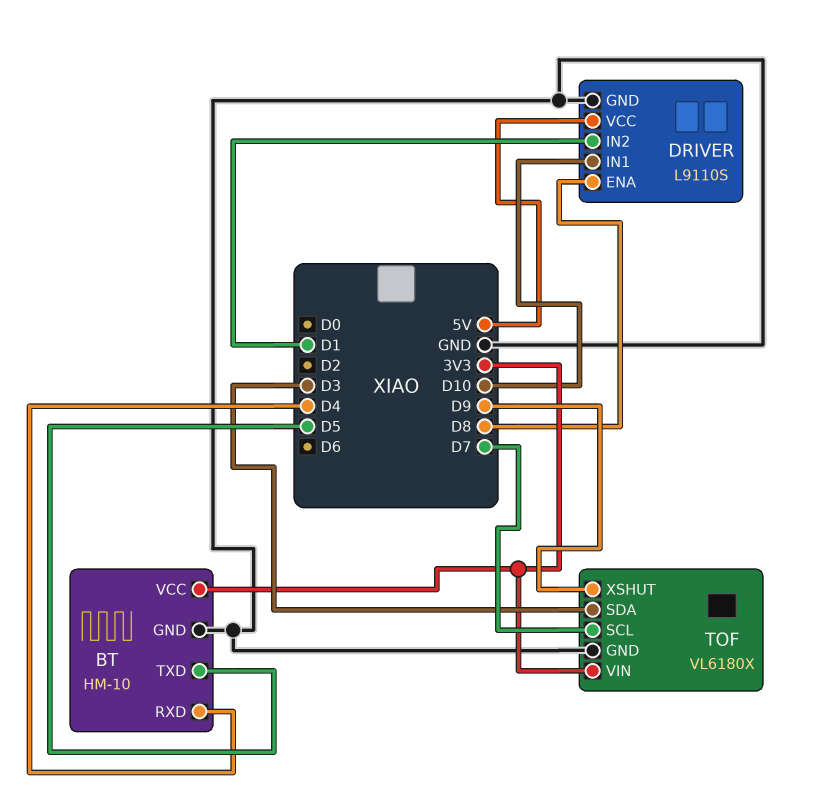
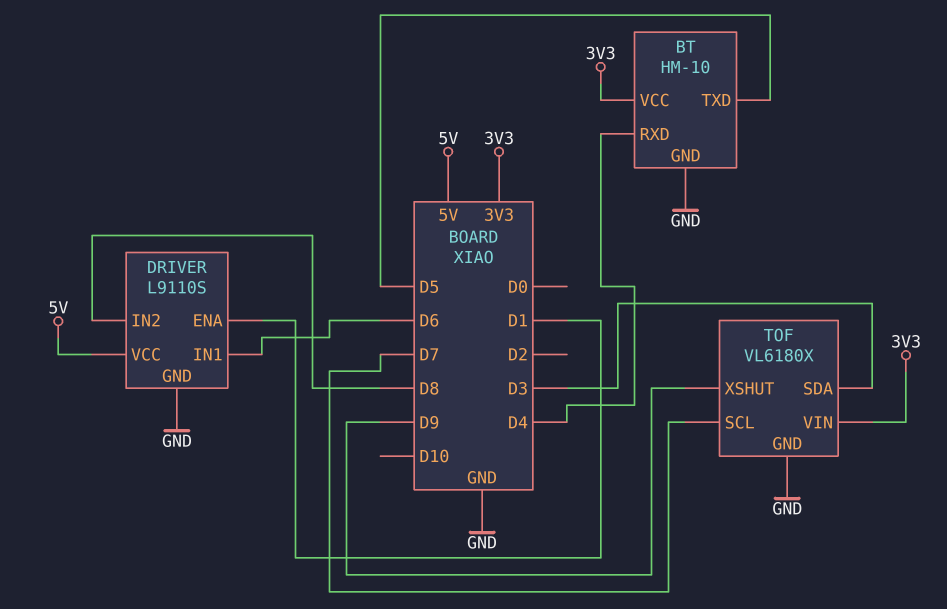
DRIVER pin ENA: D8 -> D1
DRIVER pin IN1: D10 -> D6
DRIVER pin IN2: D1 -> D8

